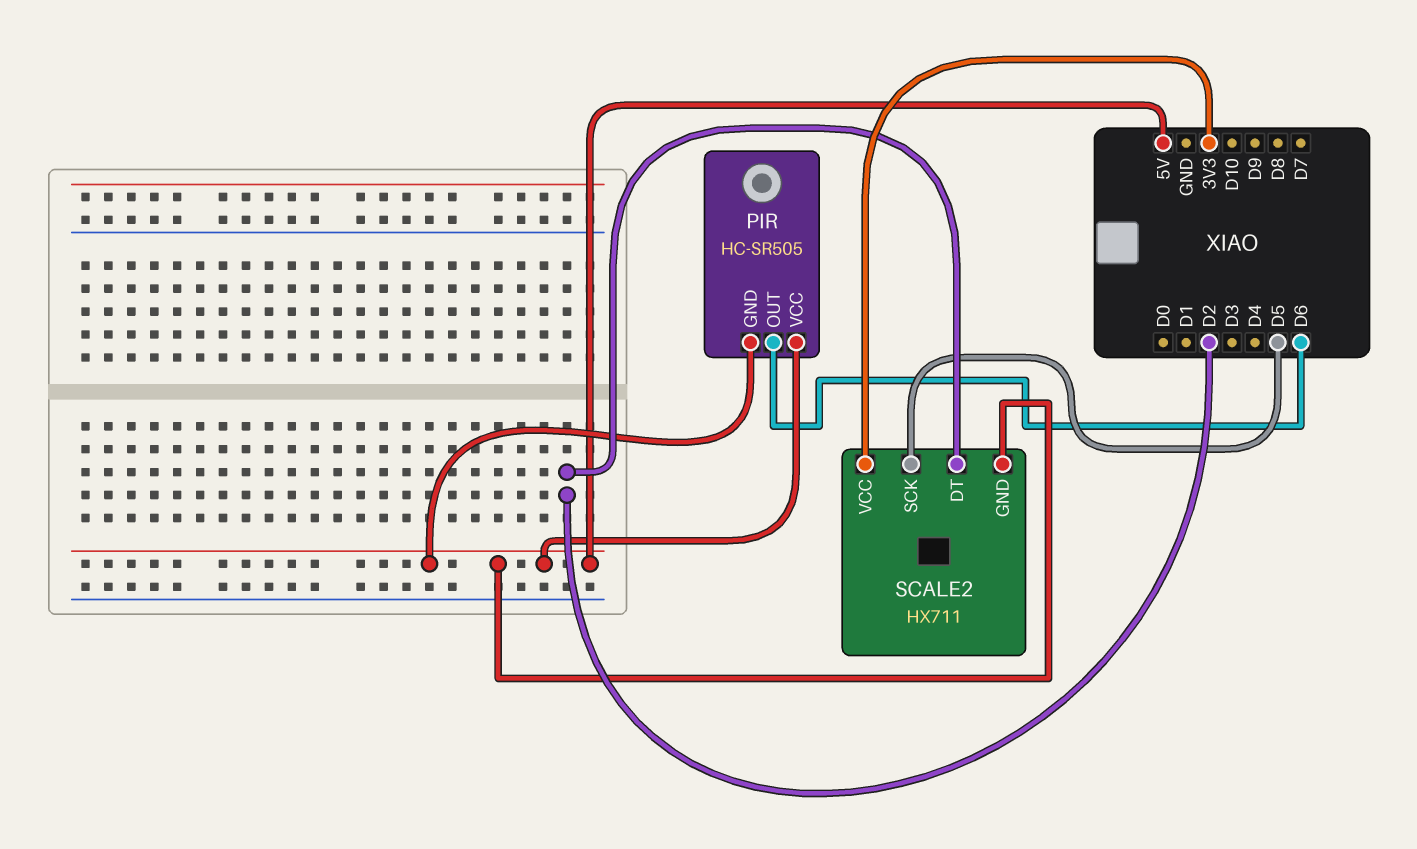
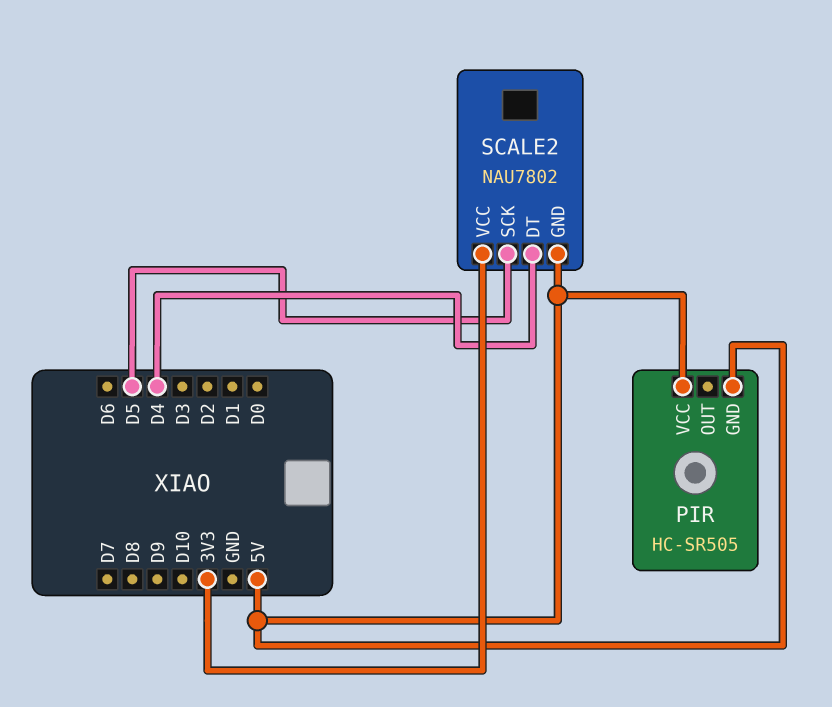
PIR pin OUT: D6 -> none
SCALE2: HX711 -> NAU7802
SCALE2 pin DT: D2 -> D4

